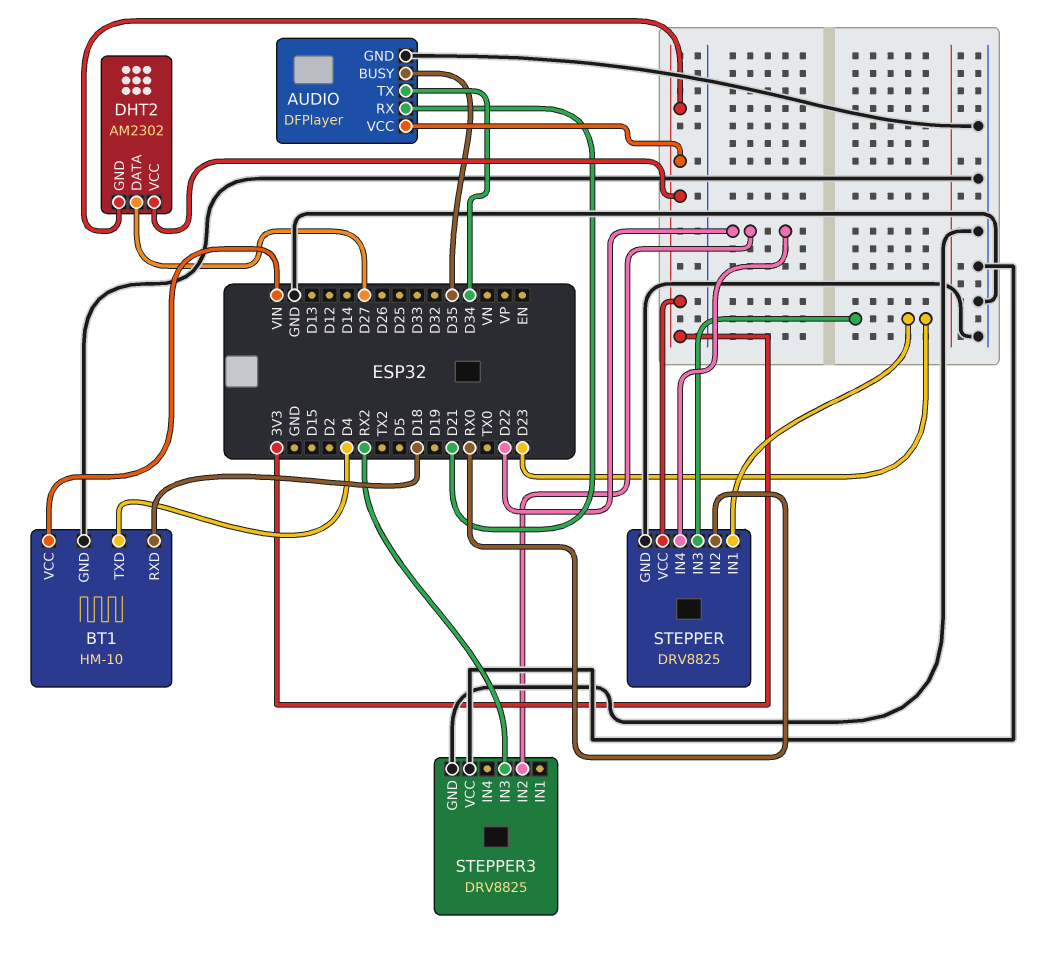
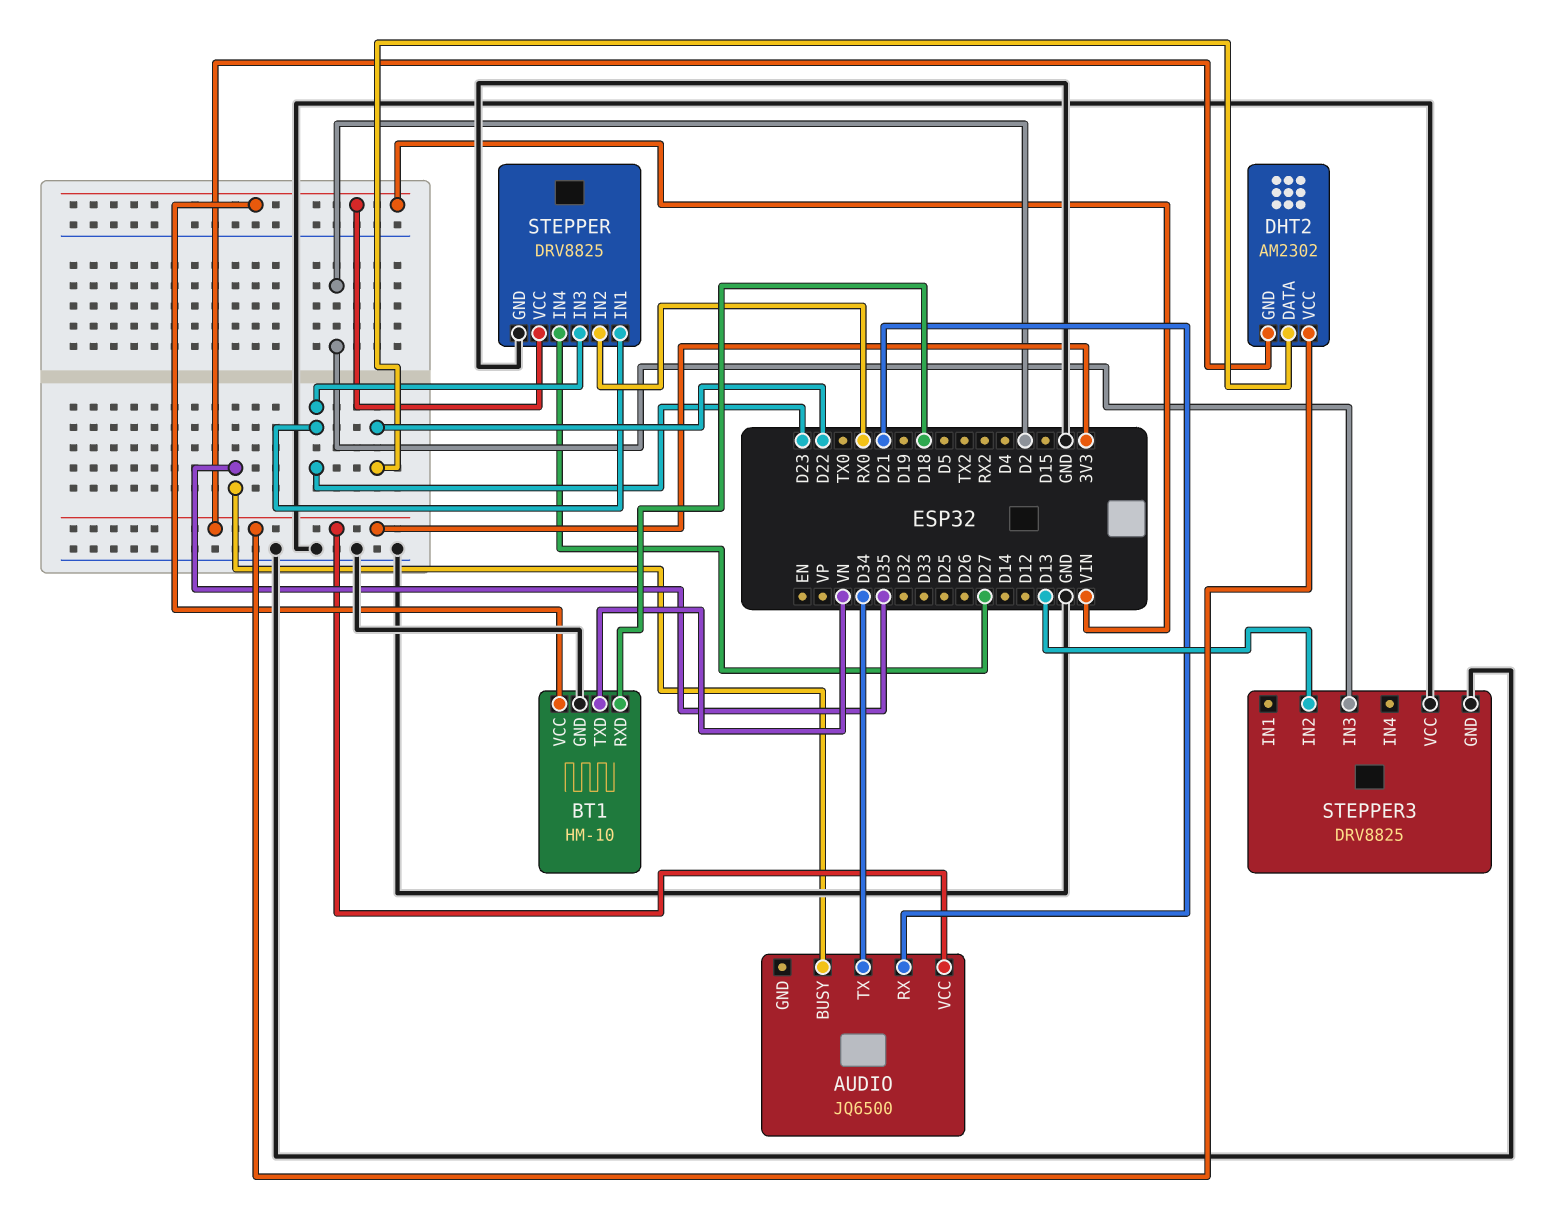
AUDIO: DFPlayer -> JQ6500
AUDIO pin GND: GND -> none
BT1 pin TXD: D4 -> VN
DHT2 pin DATA: D27 -> D22
STEPPER pin IN4: D22 -> D27
STEPPER pin VCC: 3V3 -> VIN
STEPPER3 pin IN2: D22 -> D13
STEPPER3 pin IN3: RX2 -> D2

